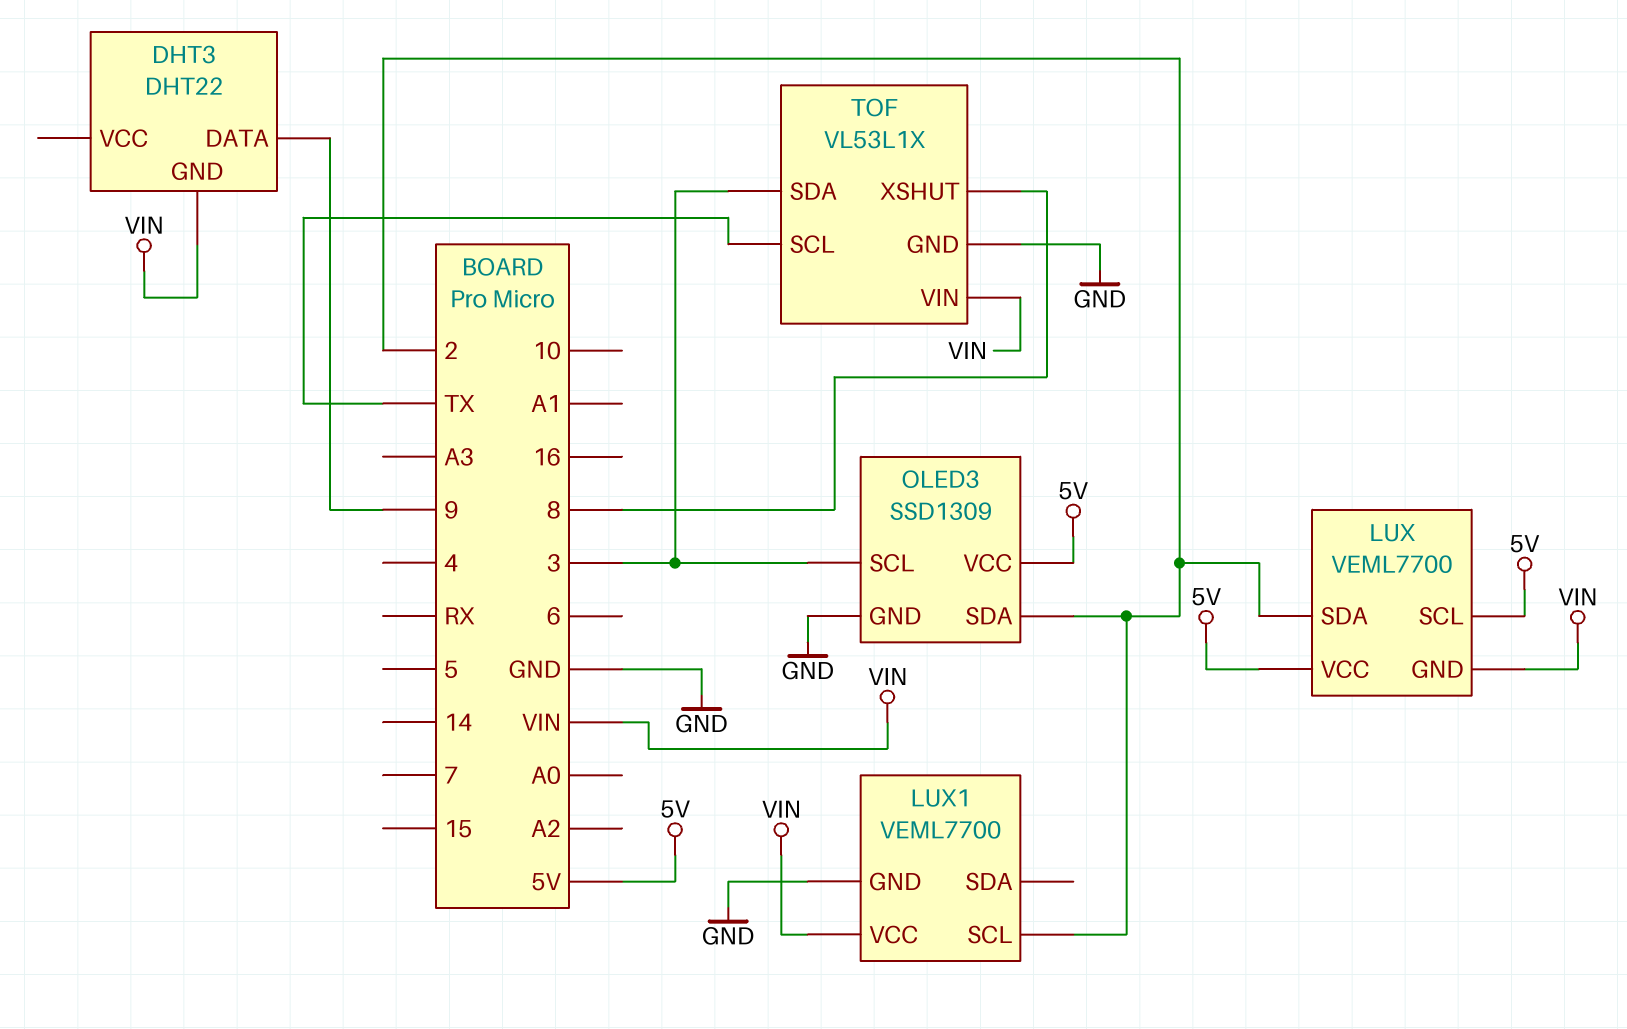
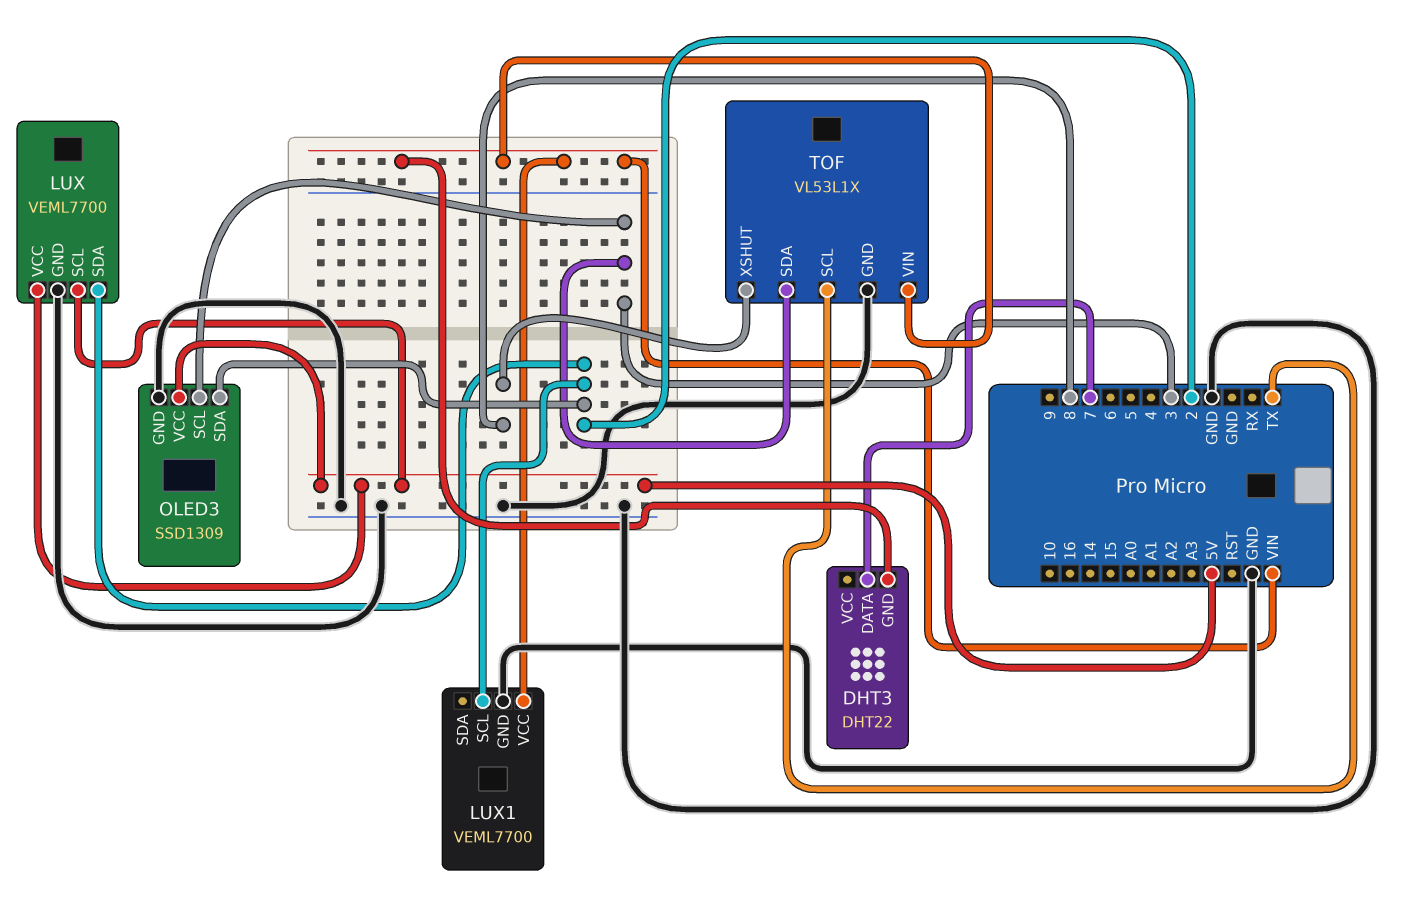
DHT3 pin DATA: 9 -> 7
LUX pin GND: VIN -> GND

